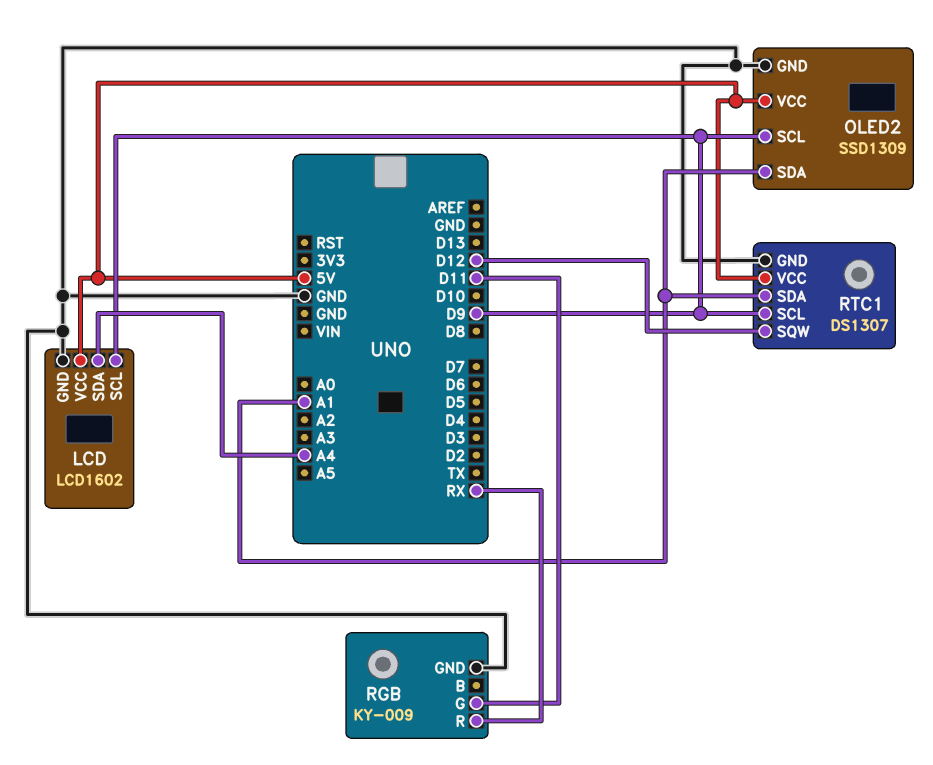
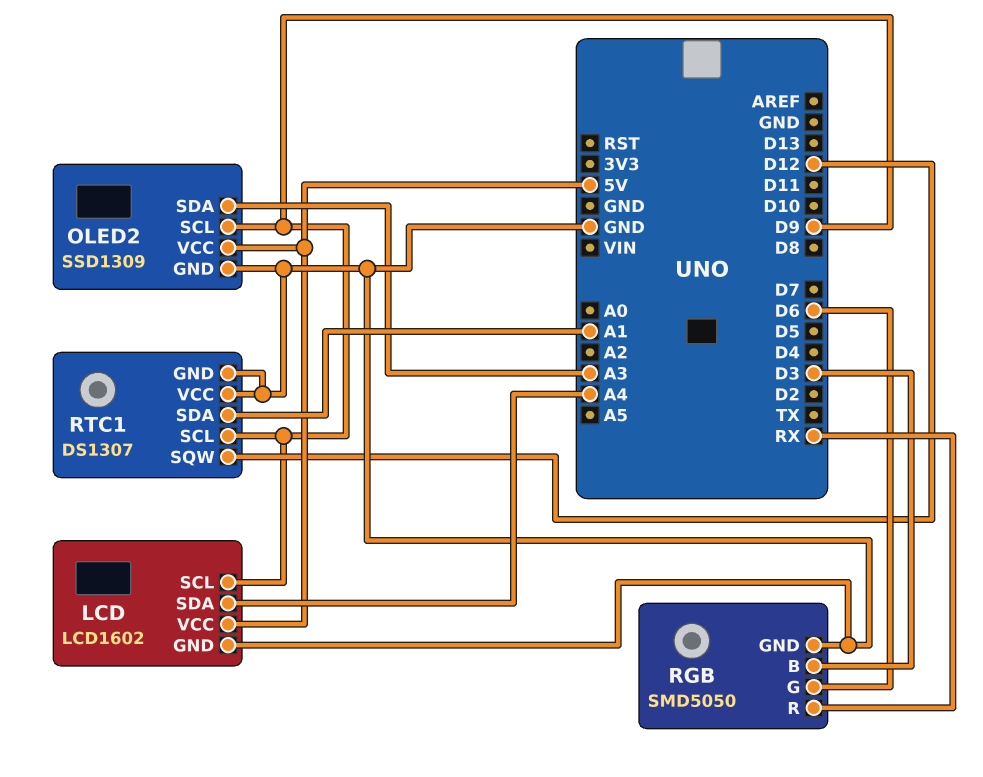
OLED2 pin SDA: A1 -> A3
RGB: KY-009 -> SMD5050
RGB pin B: none -> D3
RGB pin G: D11 -> D6
RTC1 pin VCC: 5V -> GND

